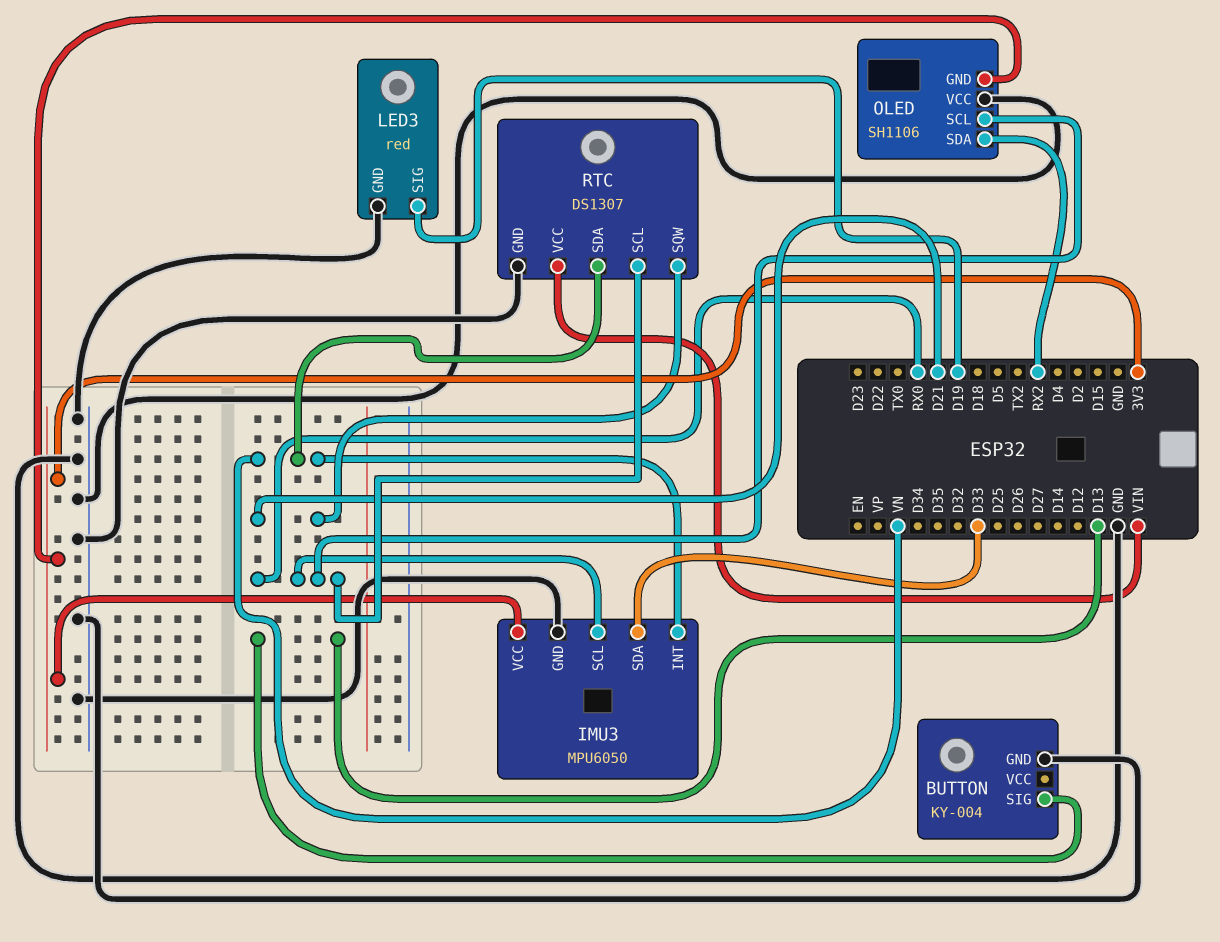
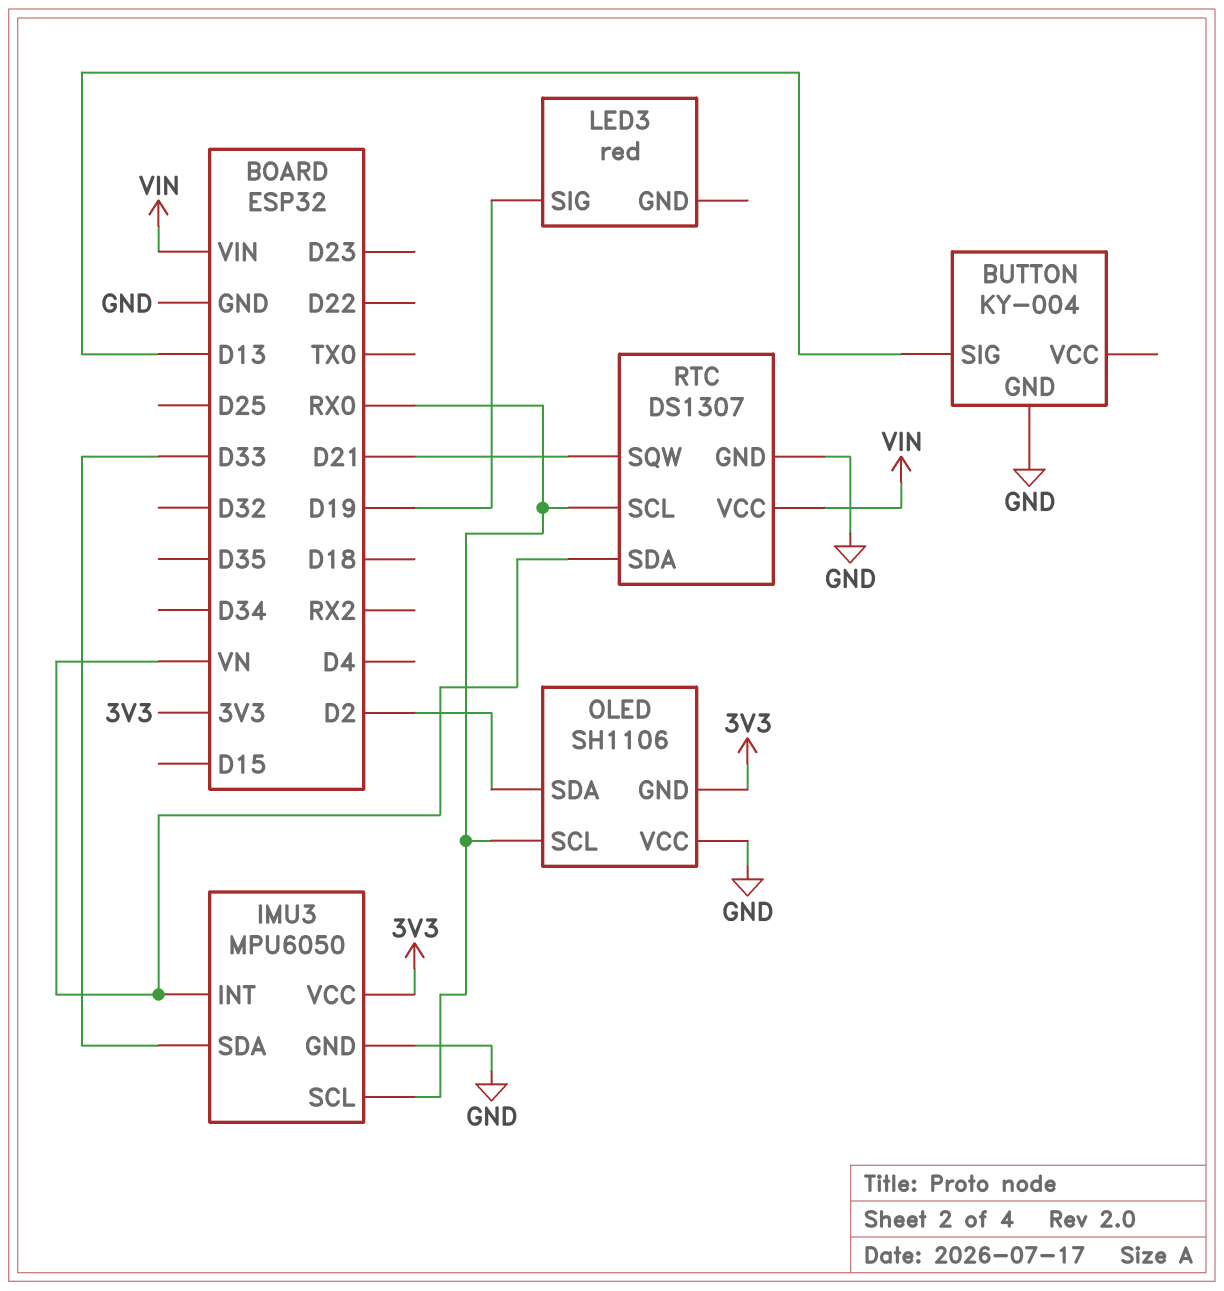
LED3 pin GND: GND -> none
OLED pin SDA: RX2 -> D2

